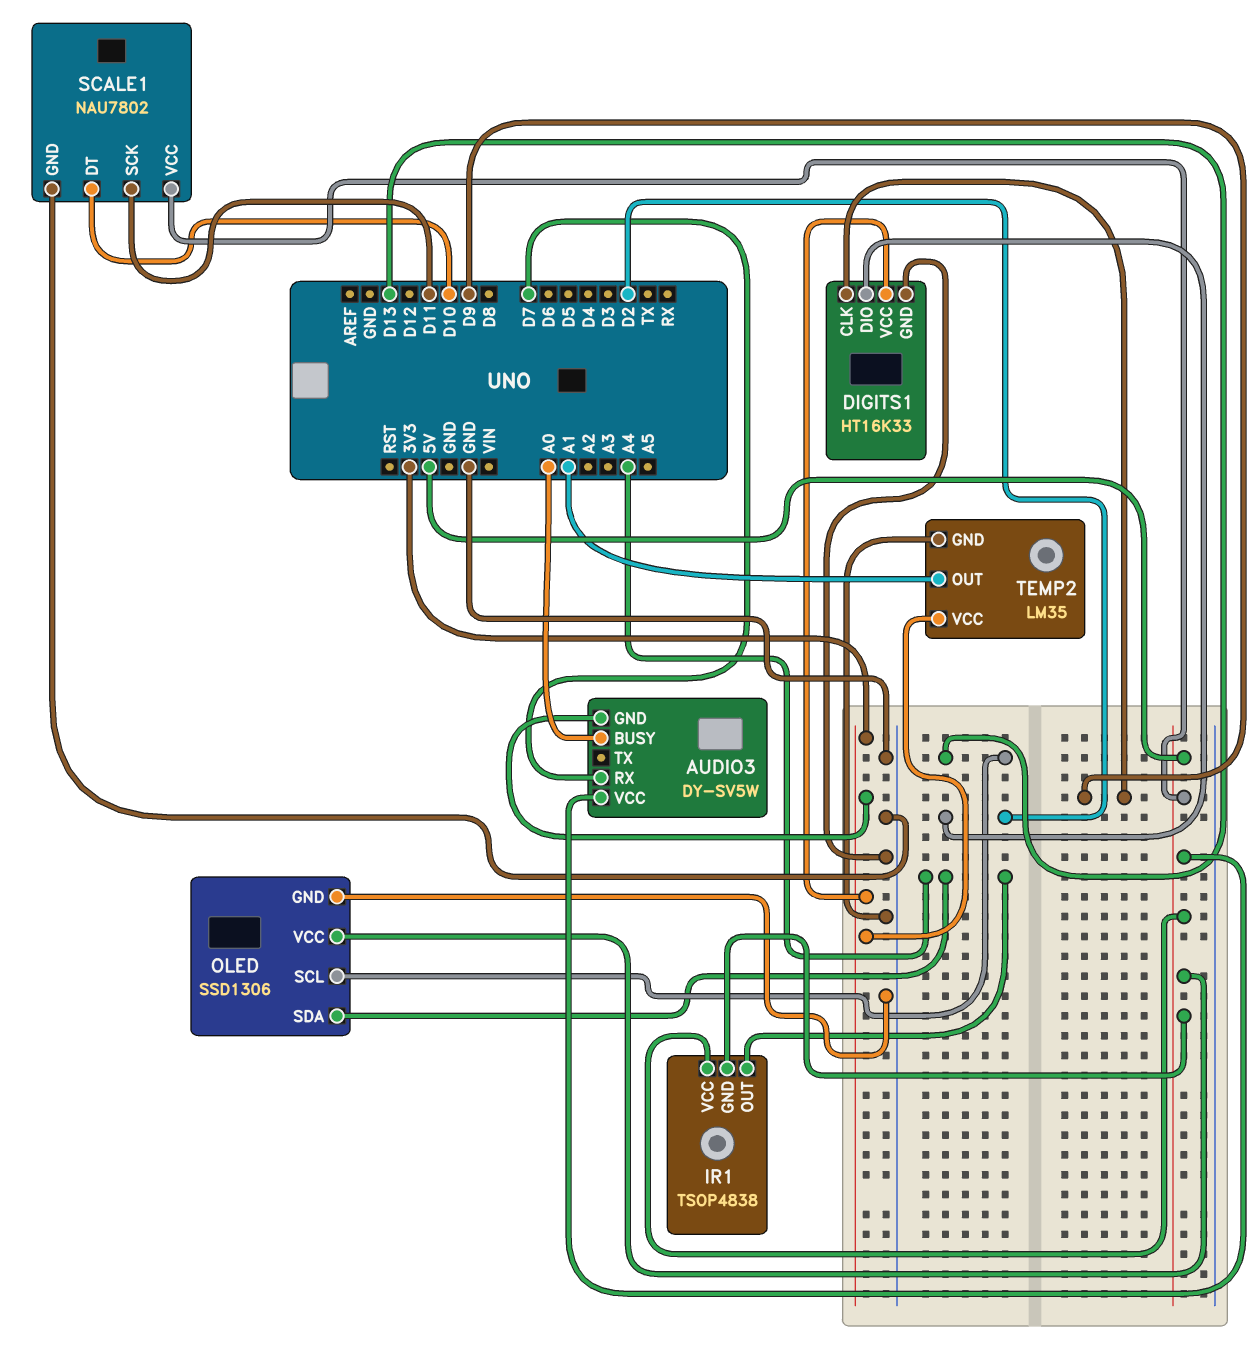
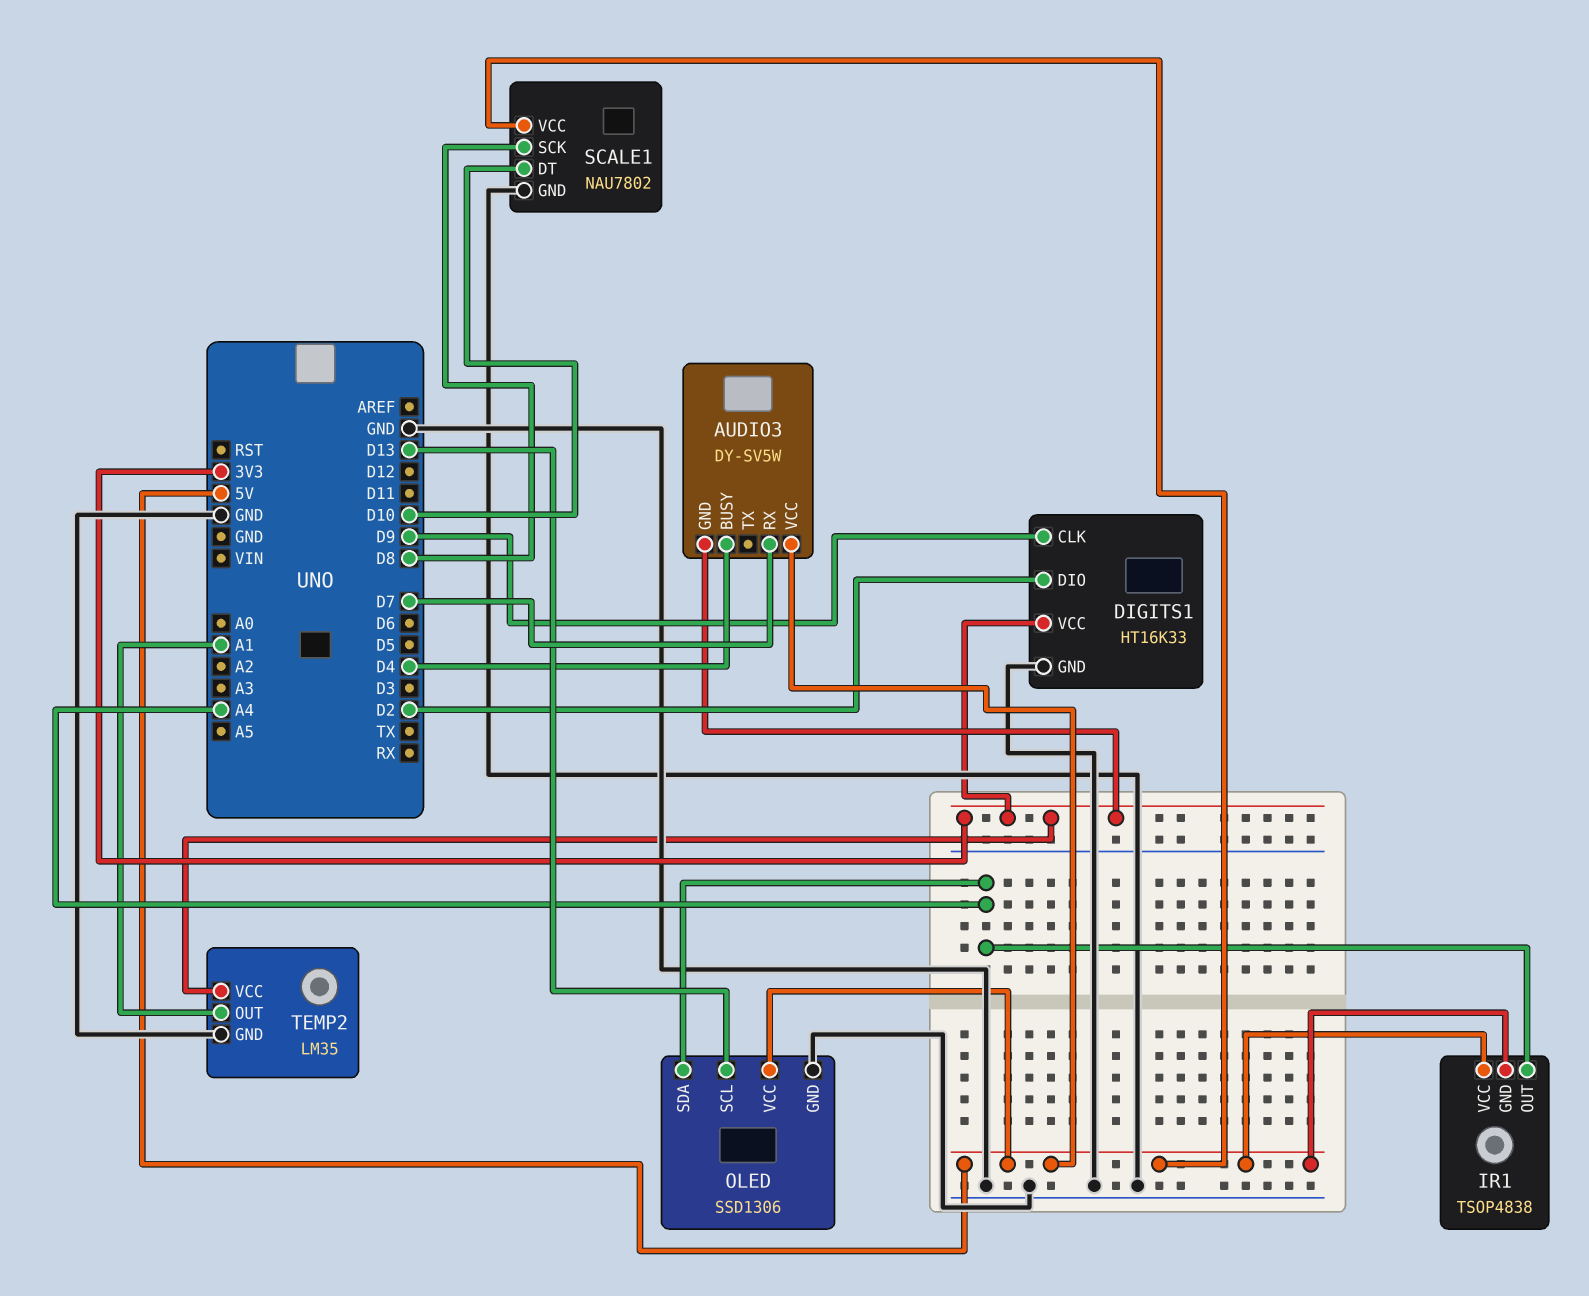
AUDIO3 pin BUSY: A0 -> D4
SCALE1 pin SCK: D11 -> D8

